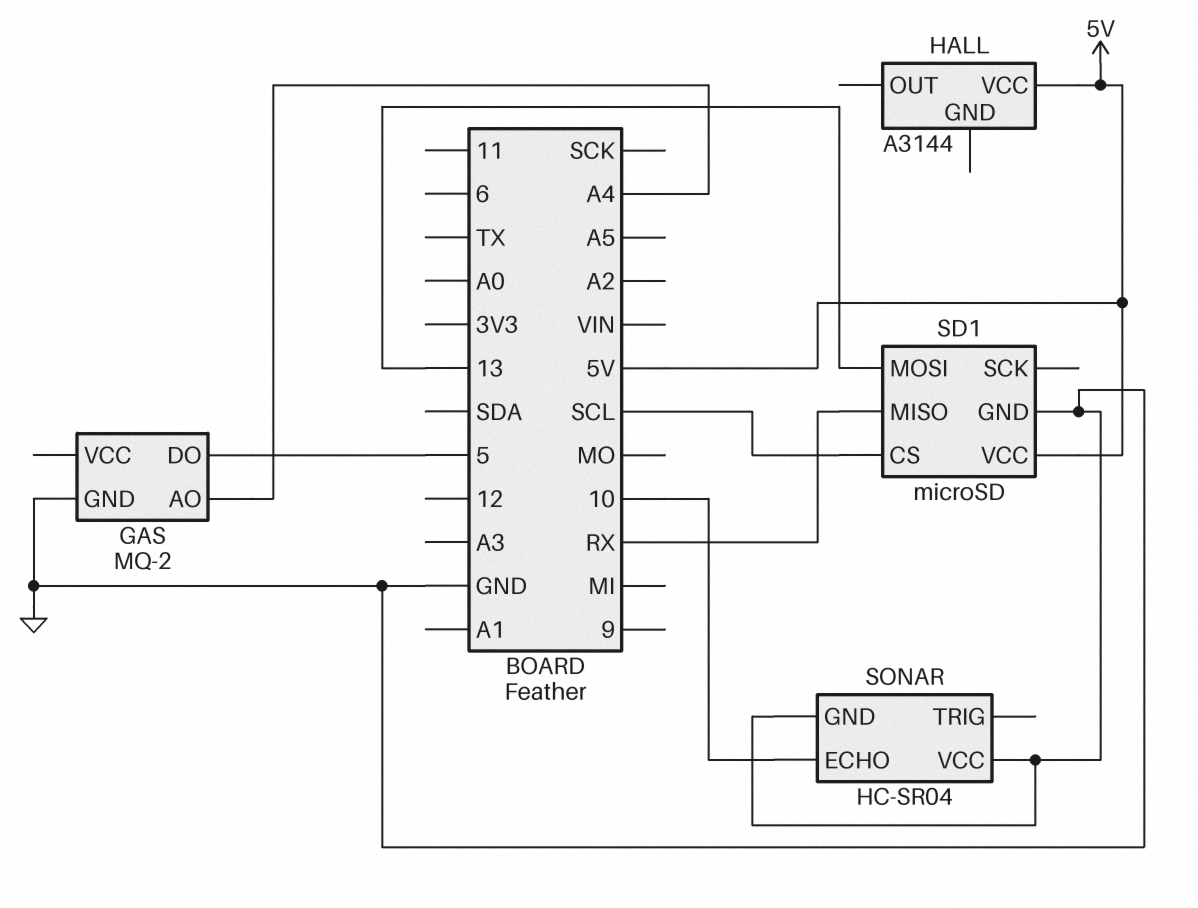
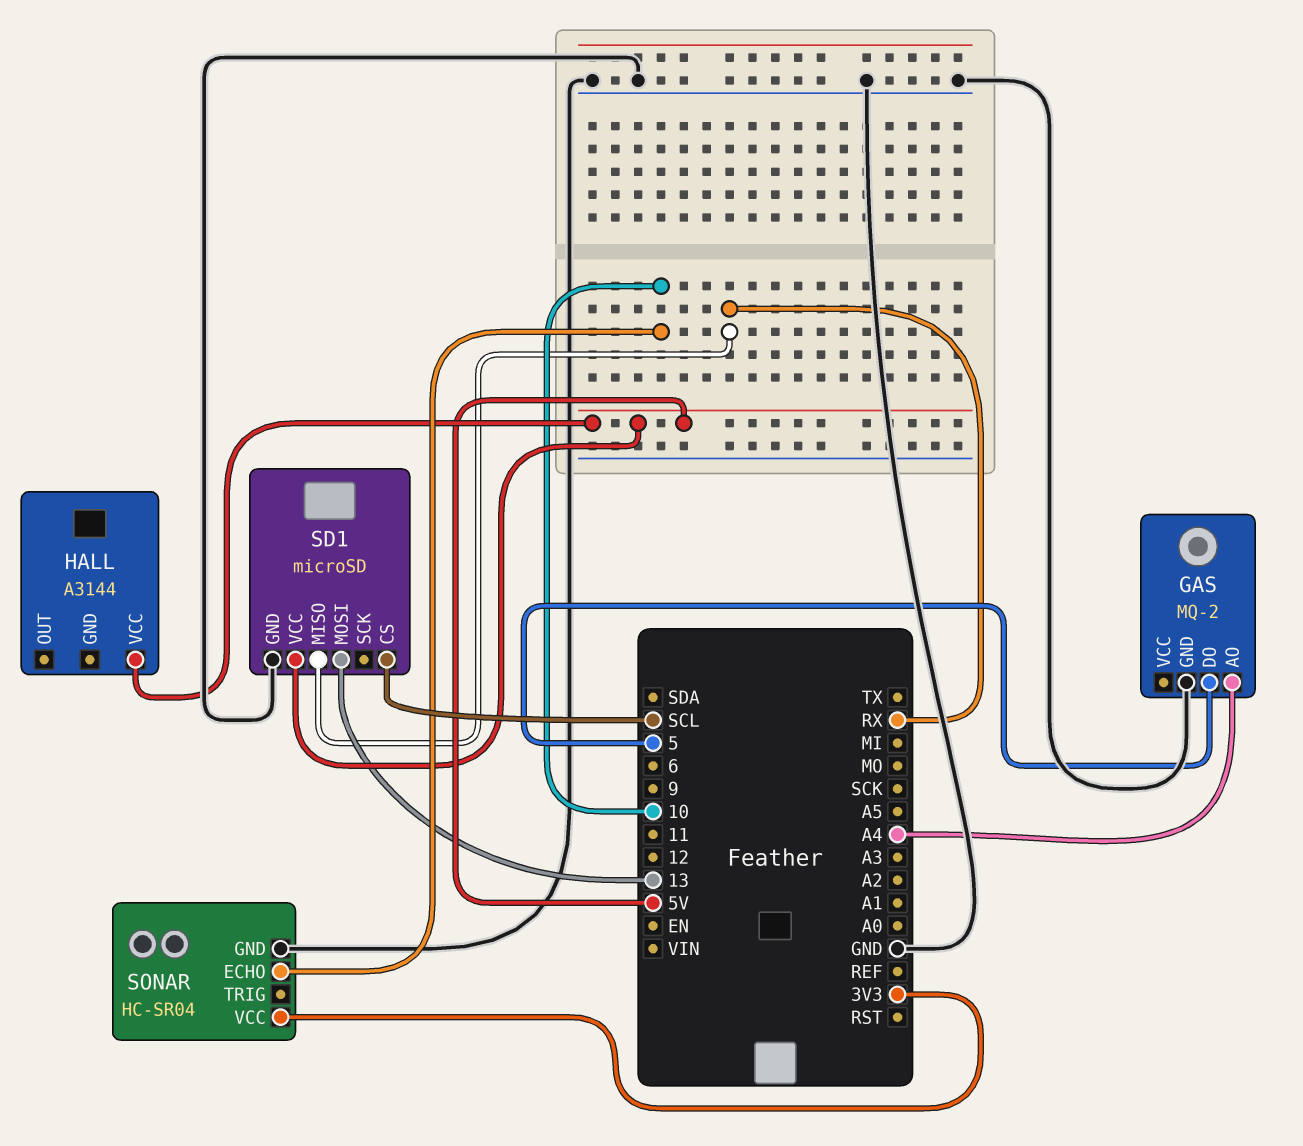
SONAR pin VCC: GND -> 3V3

